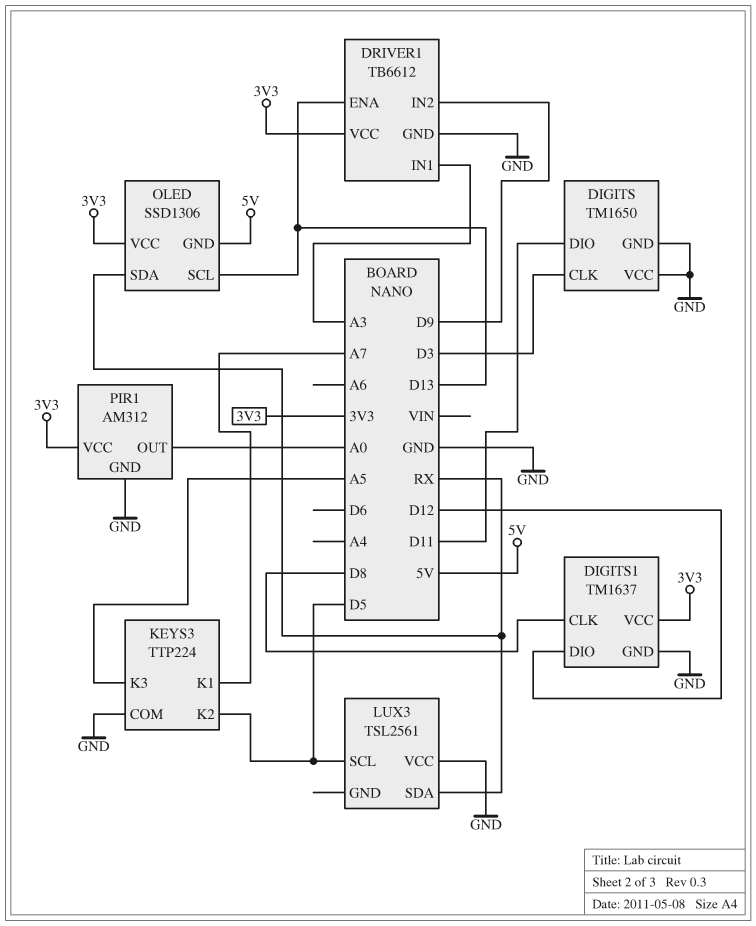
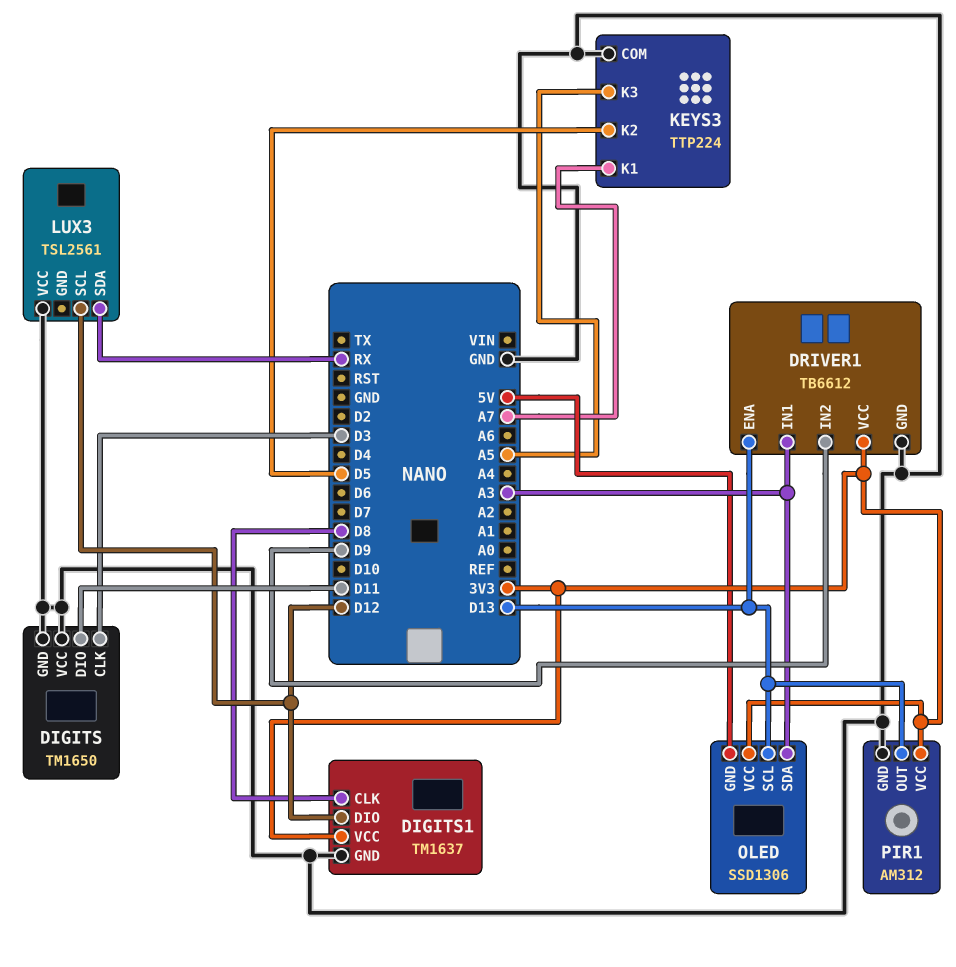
LUX3 pin SCL: D5 -> D12
OLED pin SDA: RX -> A3
PIR1 pin OUT: A0 -> D13

